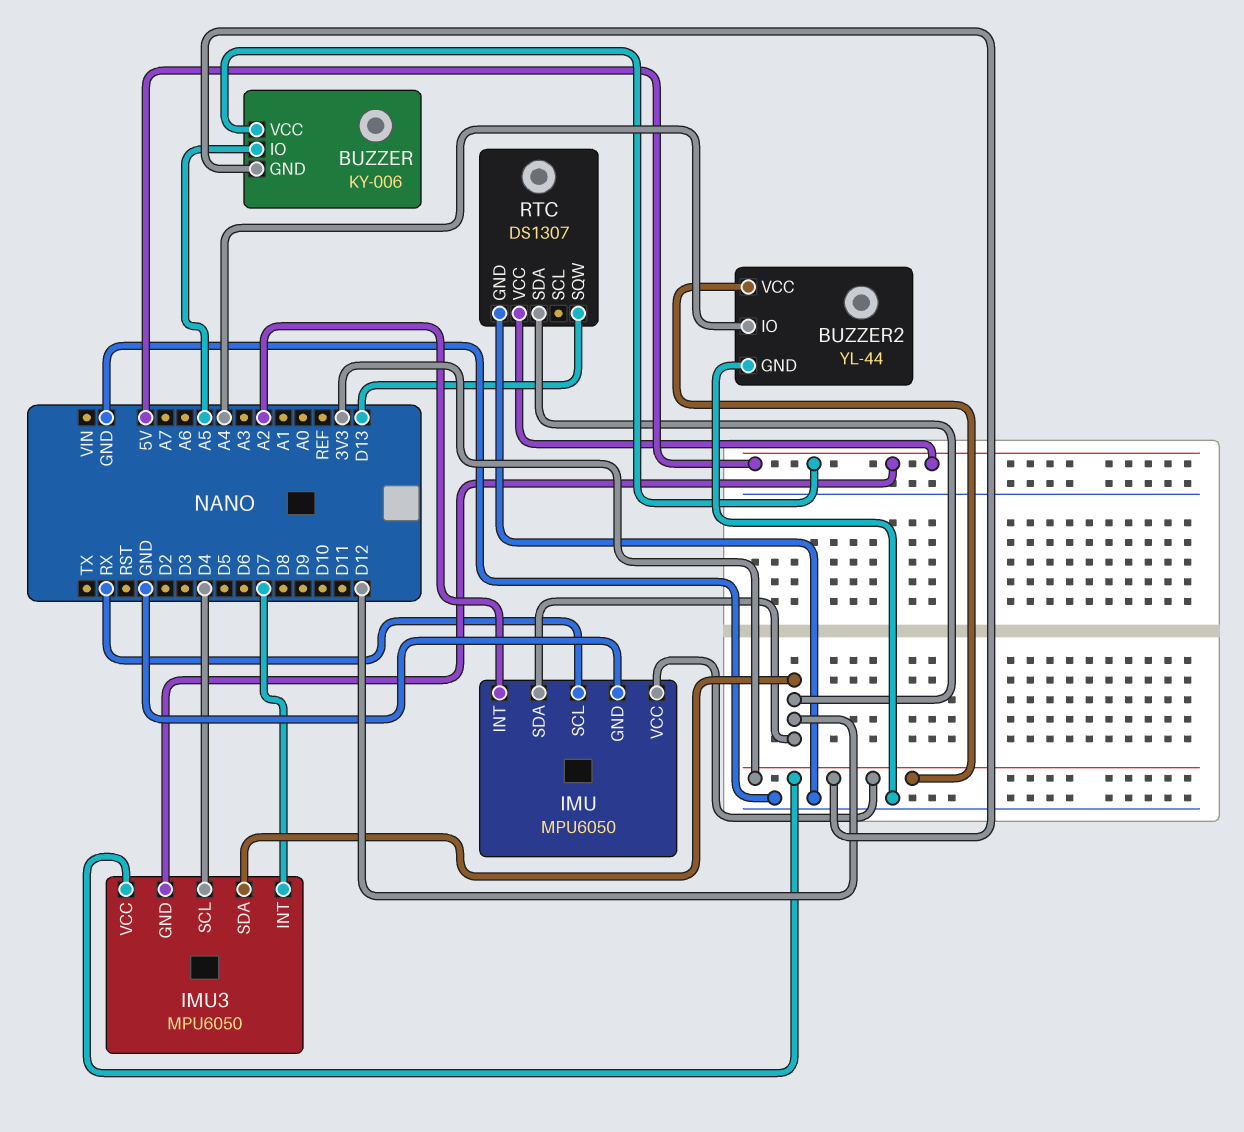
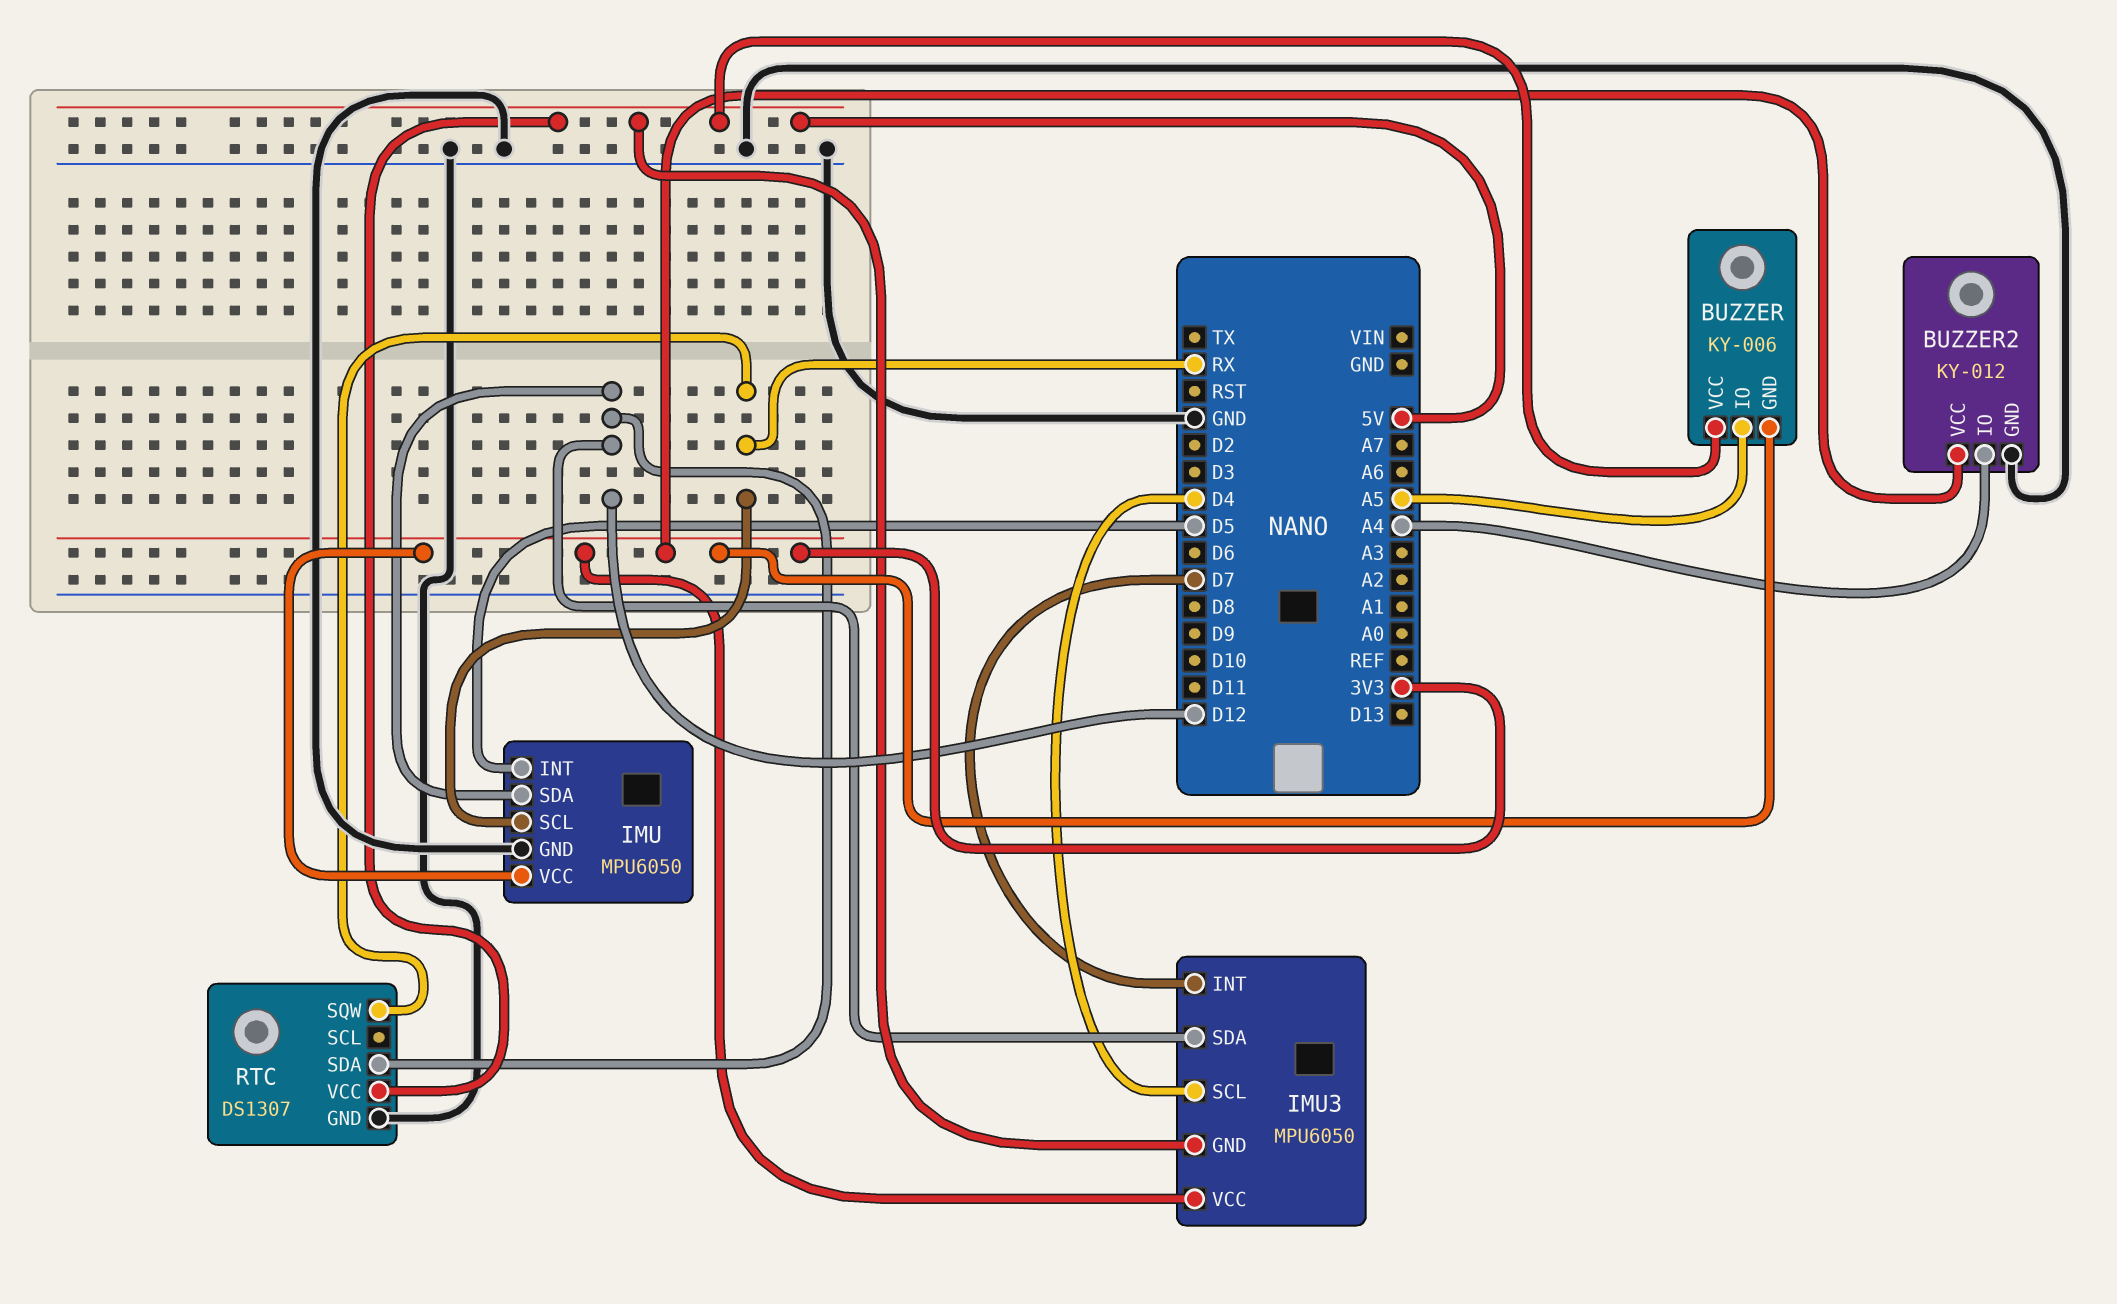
BUZZER2: YL-44 -> KY-012
IMU pin INT: A2 -> D5
RTC pin SQW: D13 -> RX

